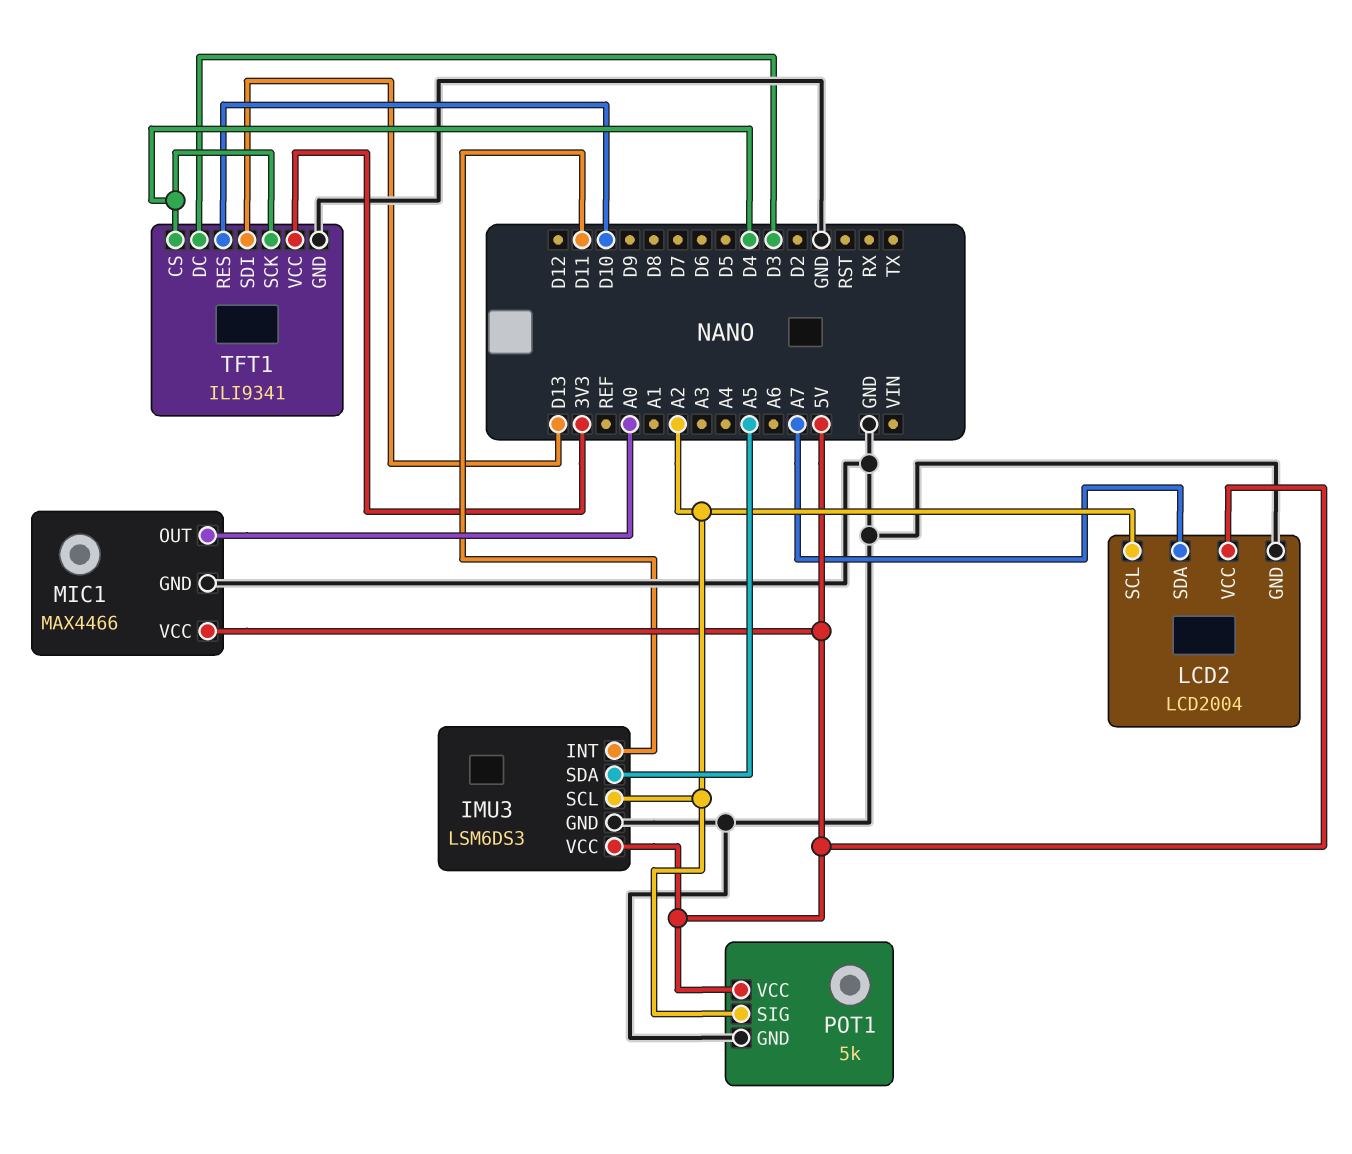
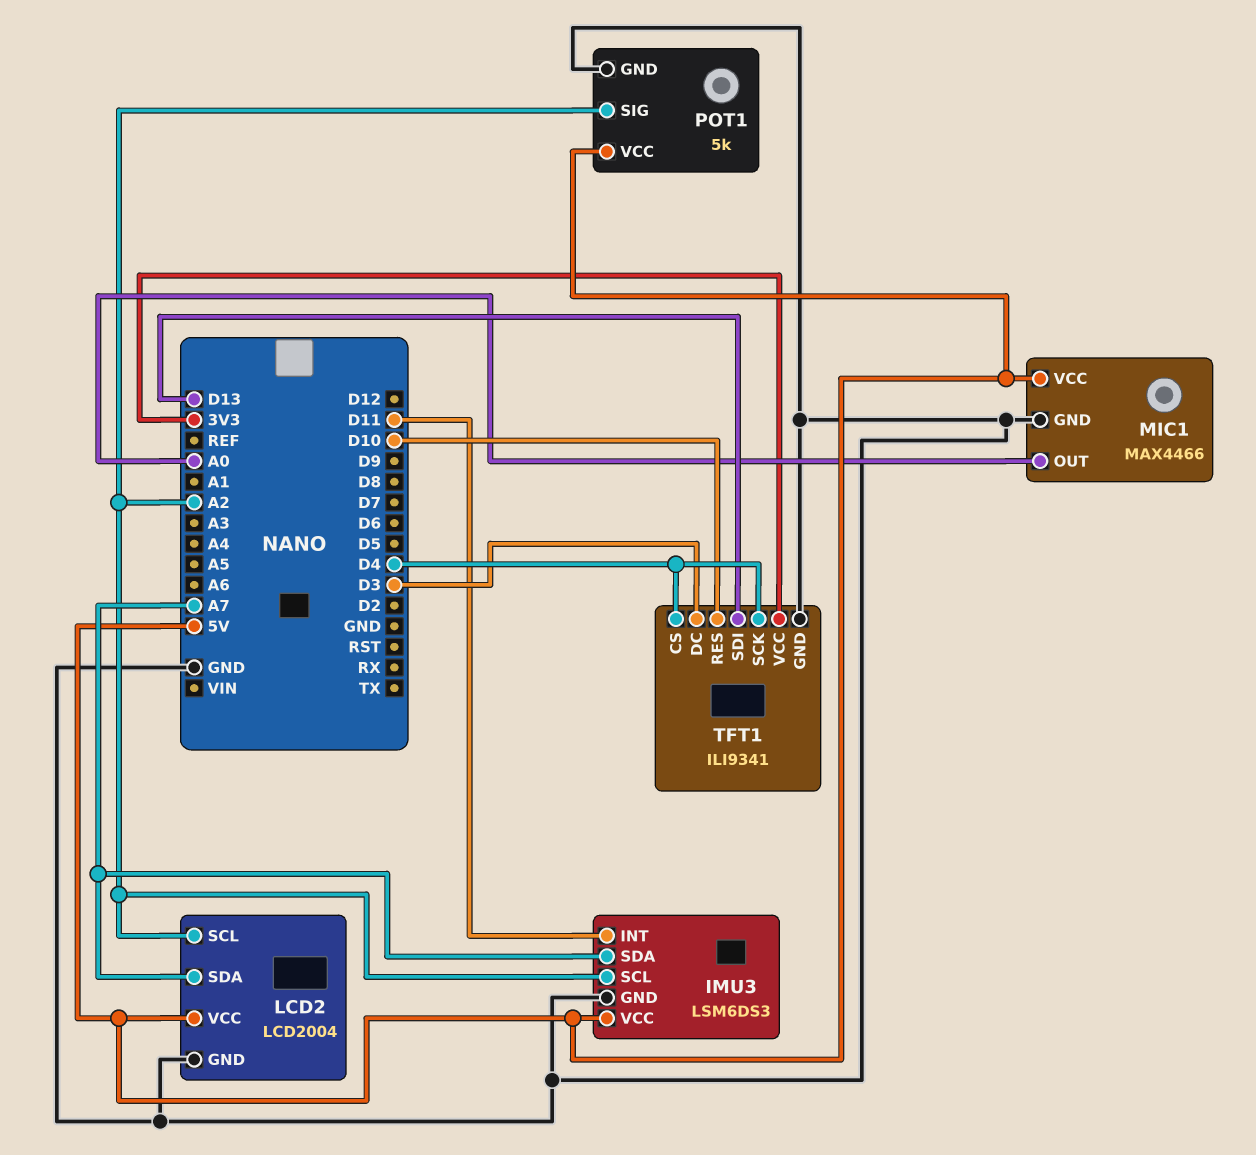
IMU3 pin SDA: A5 -> A7

